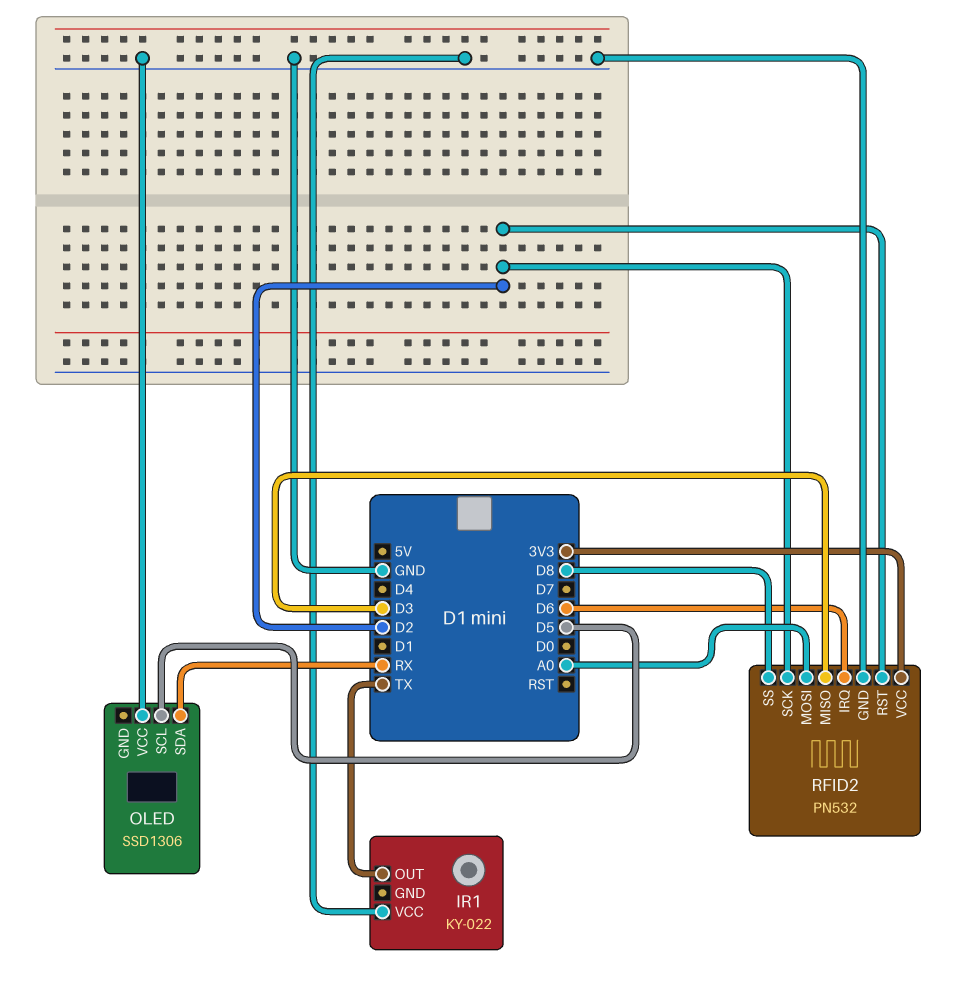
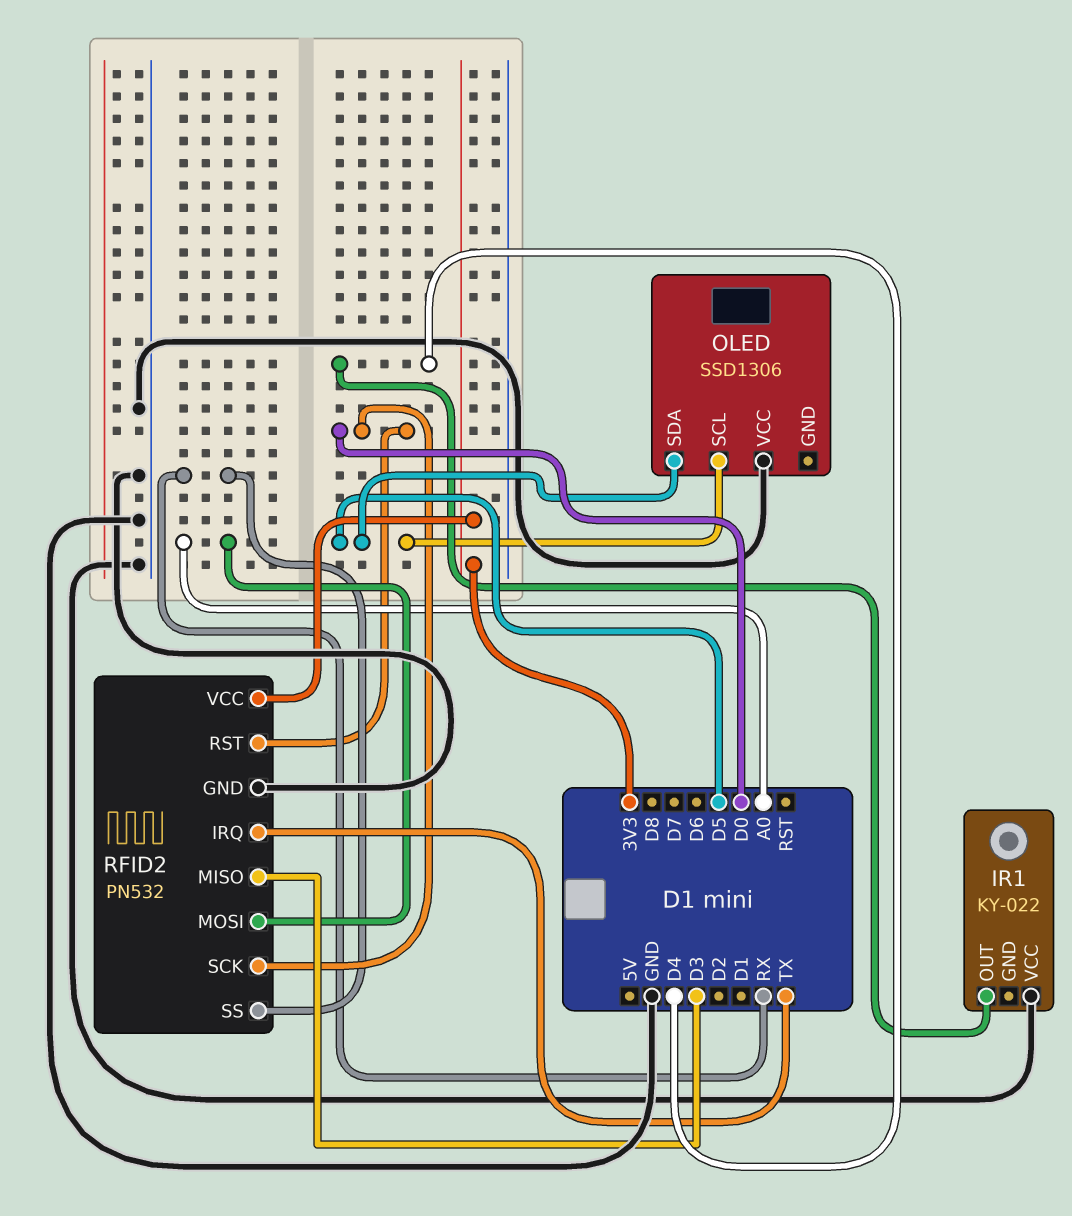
IR1 pin OUT: TX -> D4
OLED pin SDA: RX -> D5
RFID2 pin IRQ: D6 -> TX
RFID2 pin RST: D2 -> D0
RFID2 pin SCK: D2 -> D0
RFID2 pin SS: D8 -> RX

